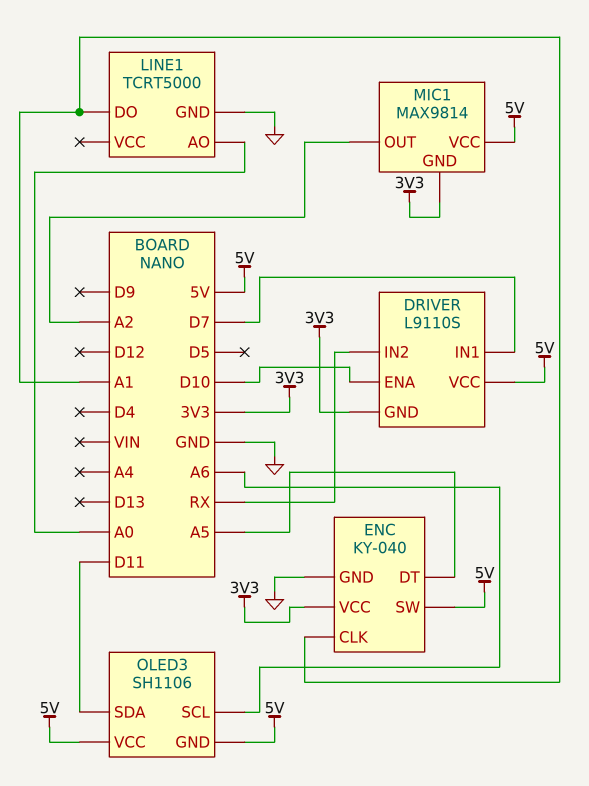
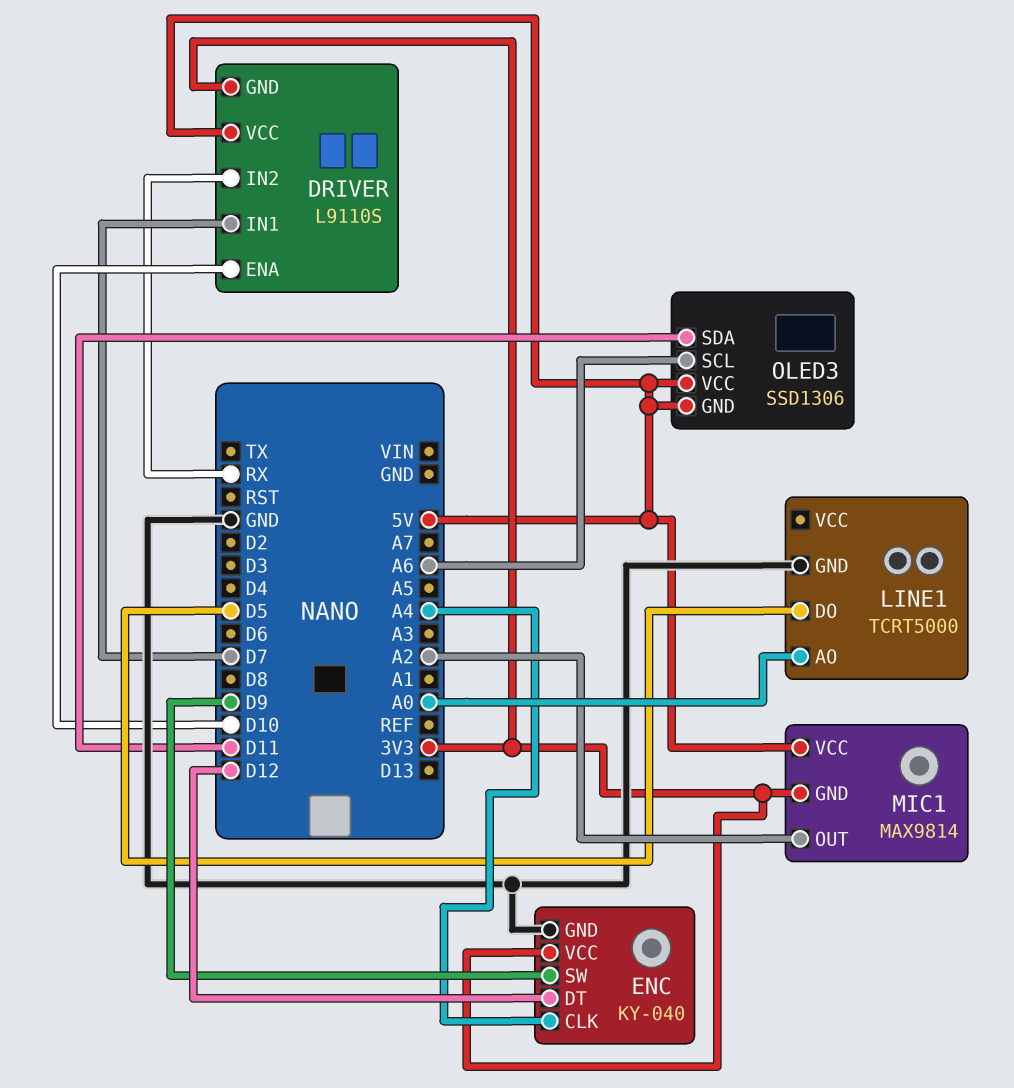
ENC pin CLK: A1 -> A4
ENC pin DT: A5 -> D12
ENC pin SW: 5V -> D9
LINE1 pin DO: A1 -> D5
OLED3: SH1106 -> SSD1306

